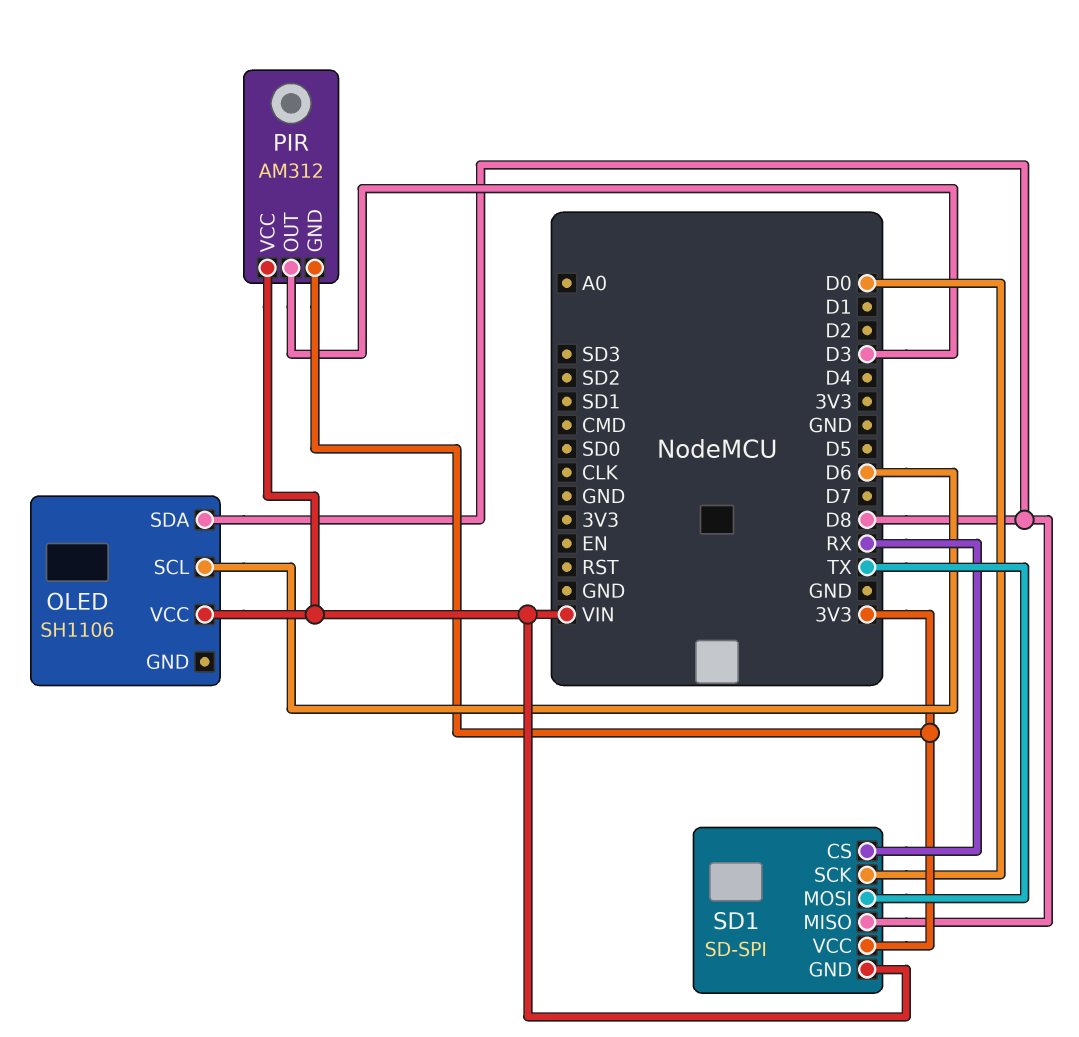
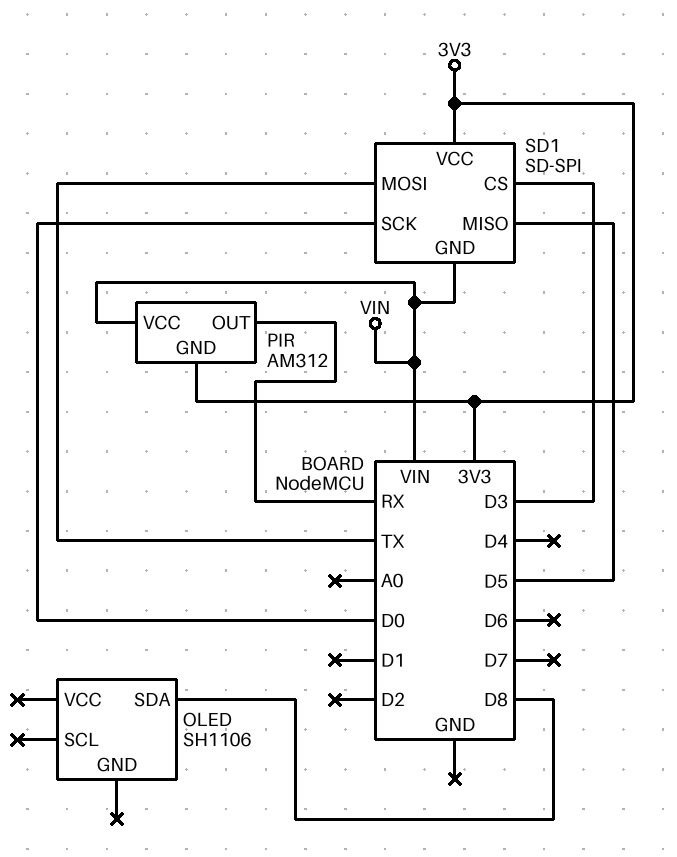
OLED pin SCL: D6 -> none
OLED pin VCC: VIN -> none
PIR pin OUT: D3 -> RX
SD1 pin CS: RX -> D3
SD1 pin MISO: D8 -> D5

